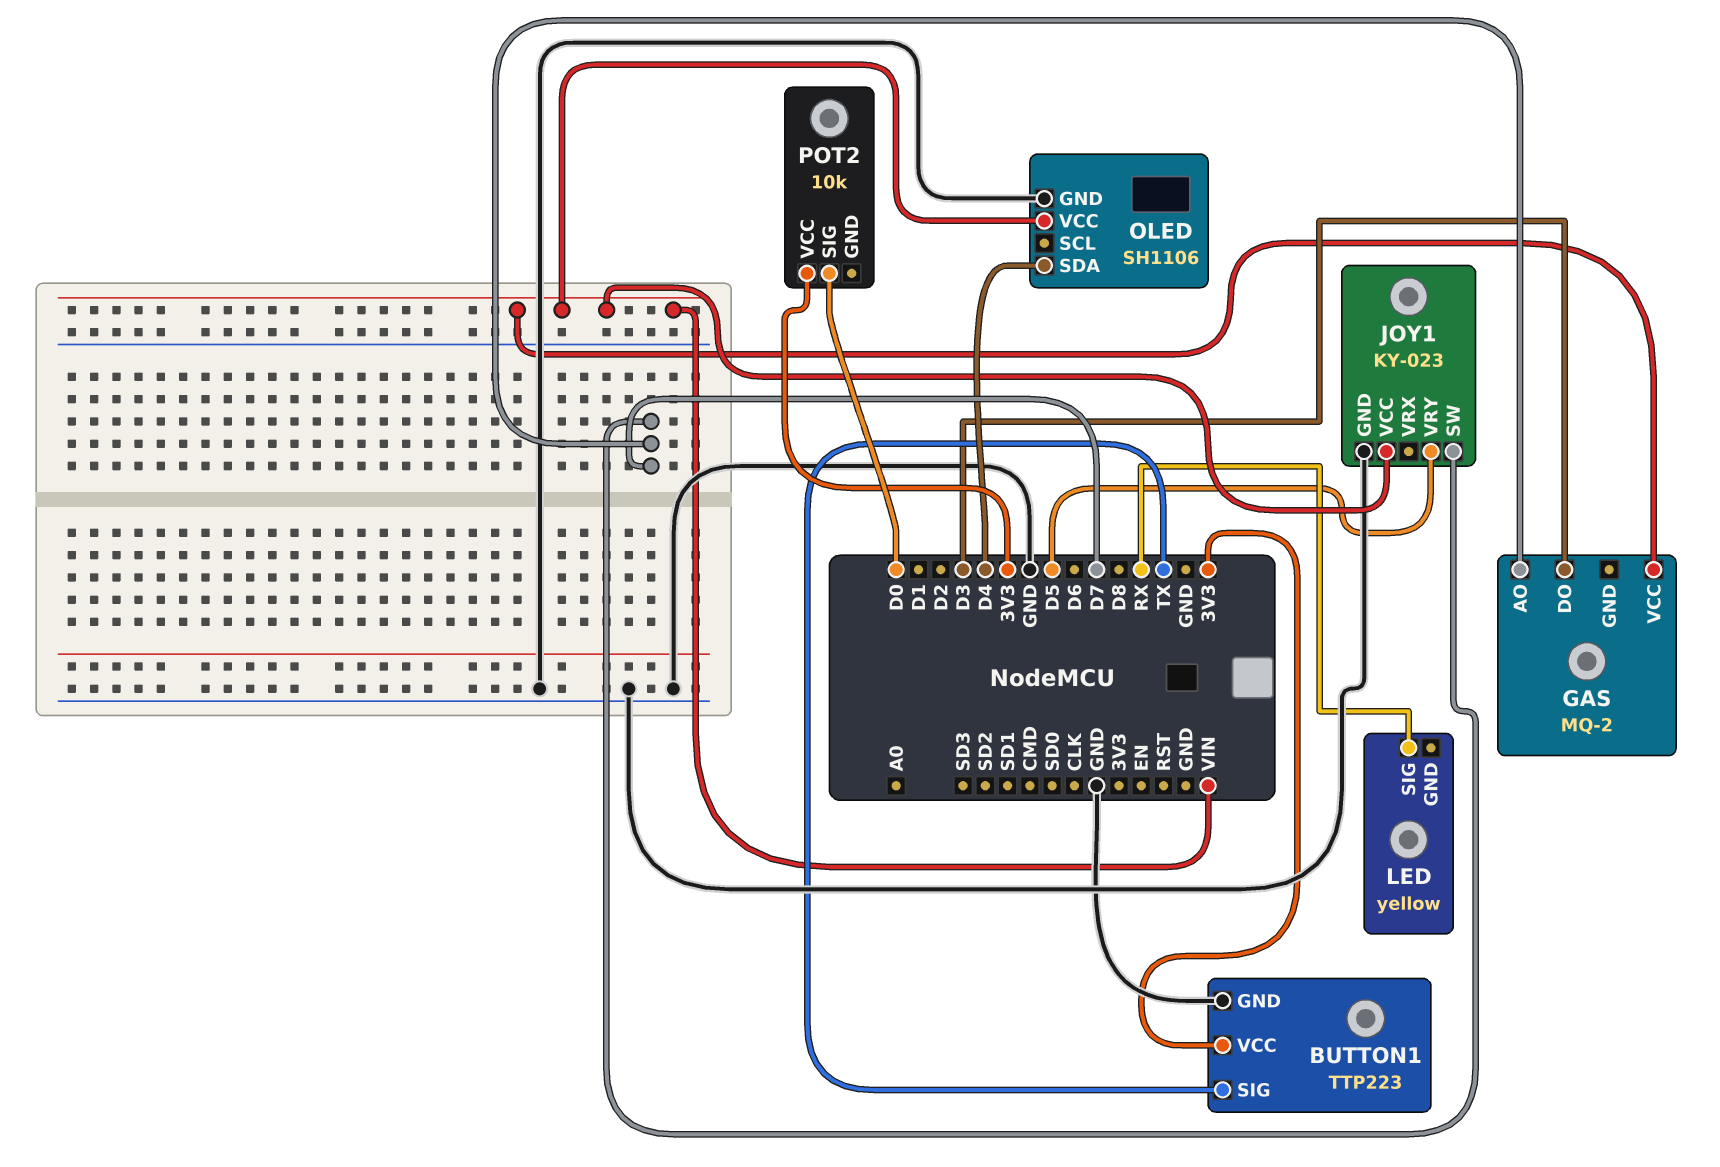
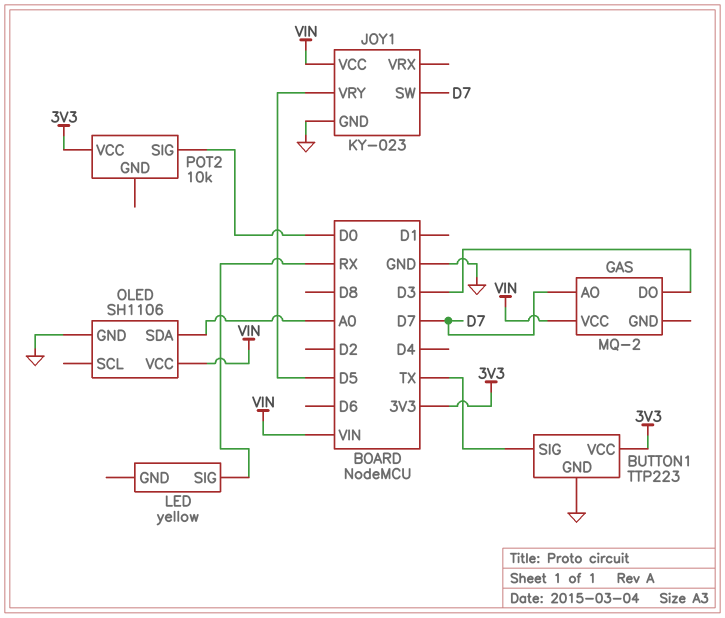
OLED pin SDA: D4 -> A0

